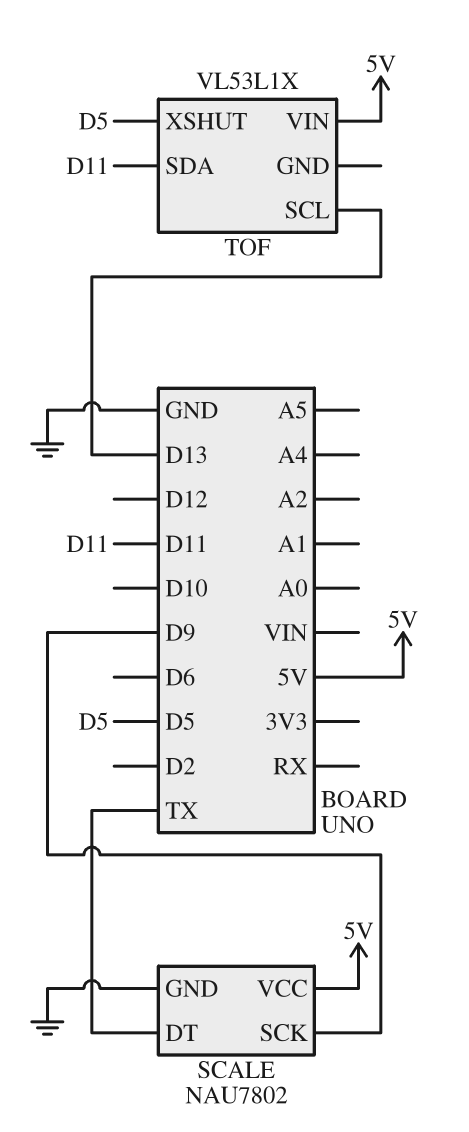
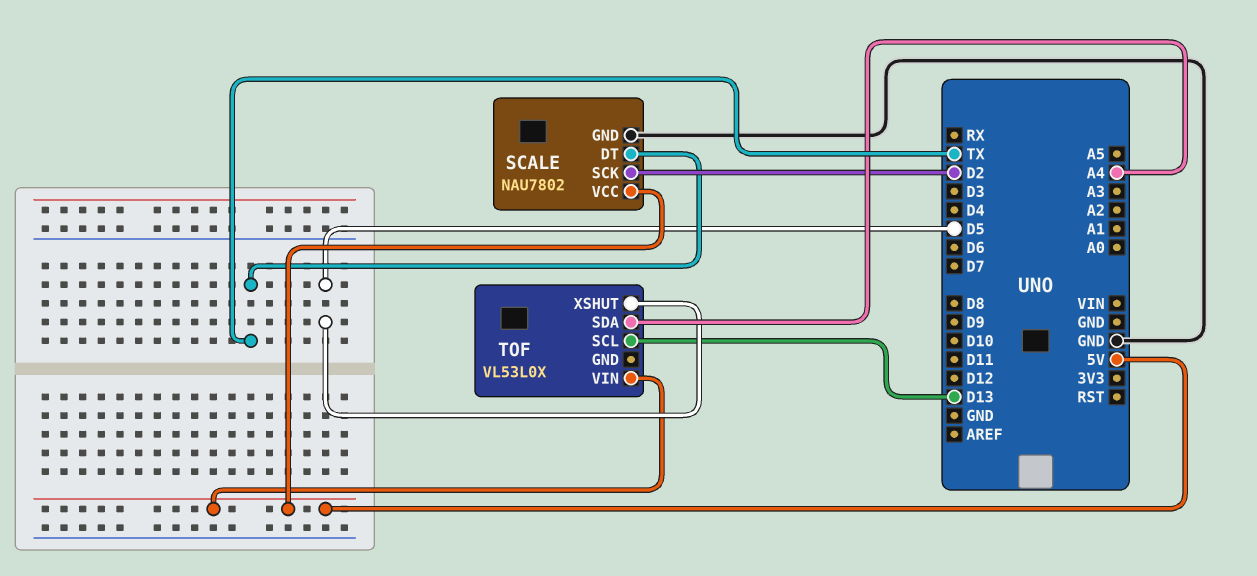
SCALE pin SCK: D9 -> D2
TOF: VL53L1X -> VL53L0X
TOF pin SDA: D11 -> A4

